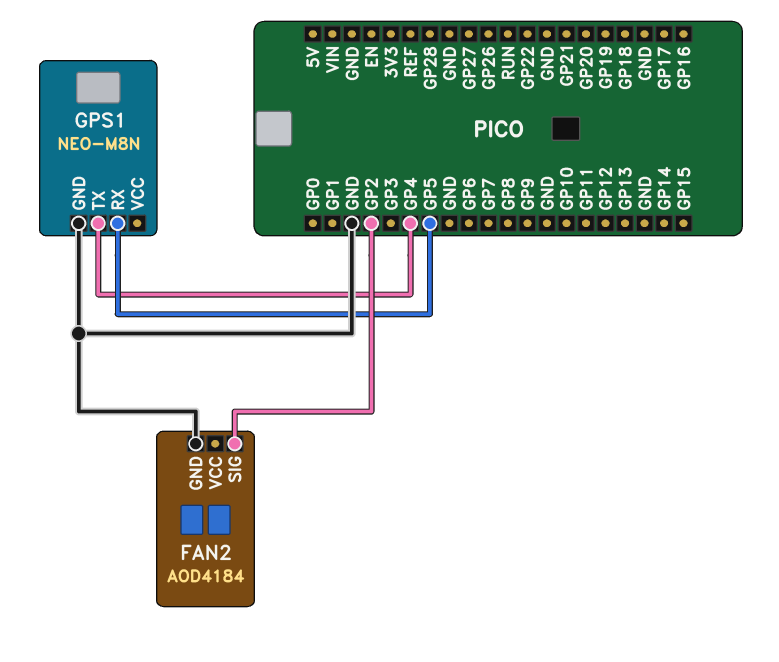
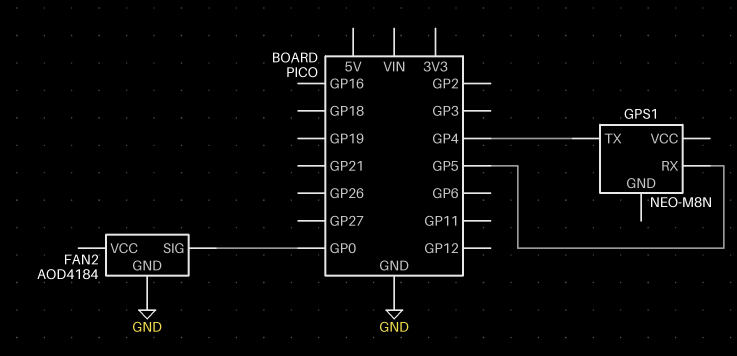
FAN2 pin SIG: GP2 -> GP0
GPS1 pin GND: GND -> none

